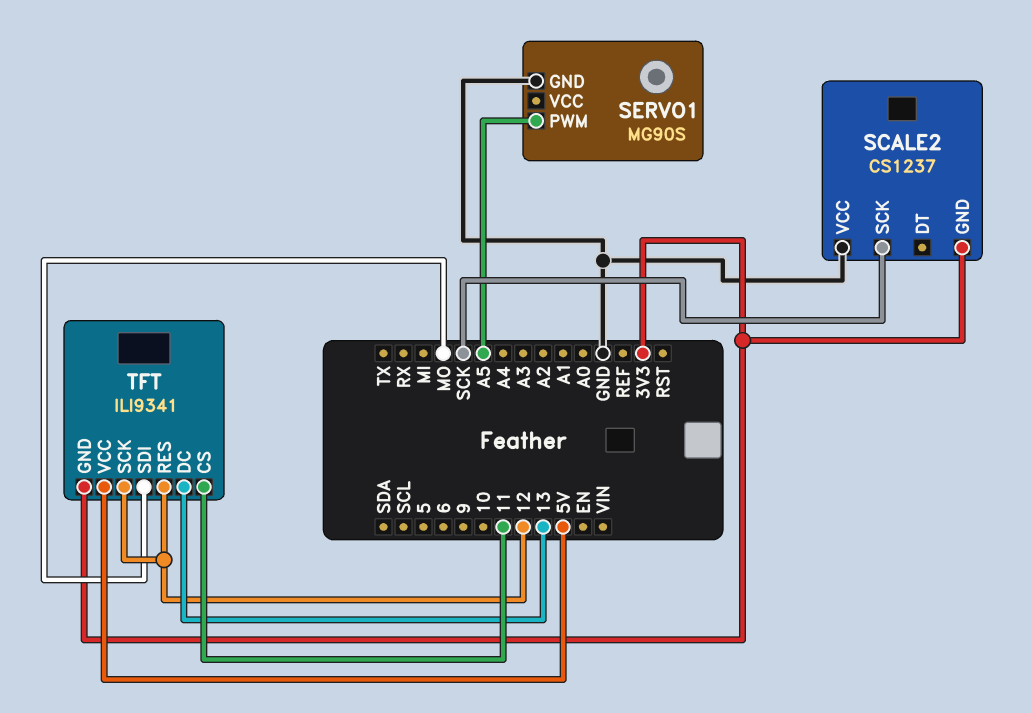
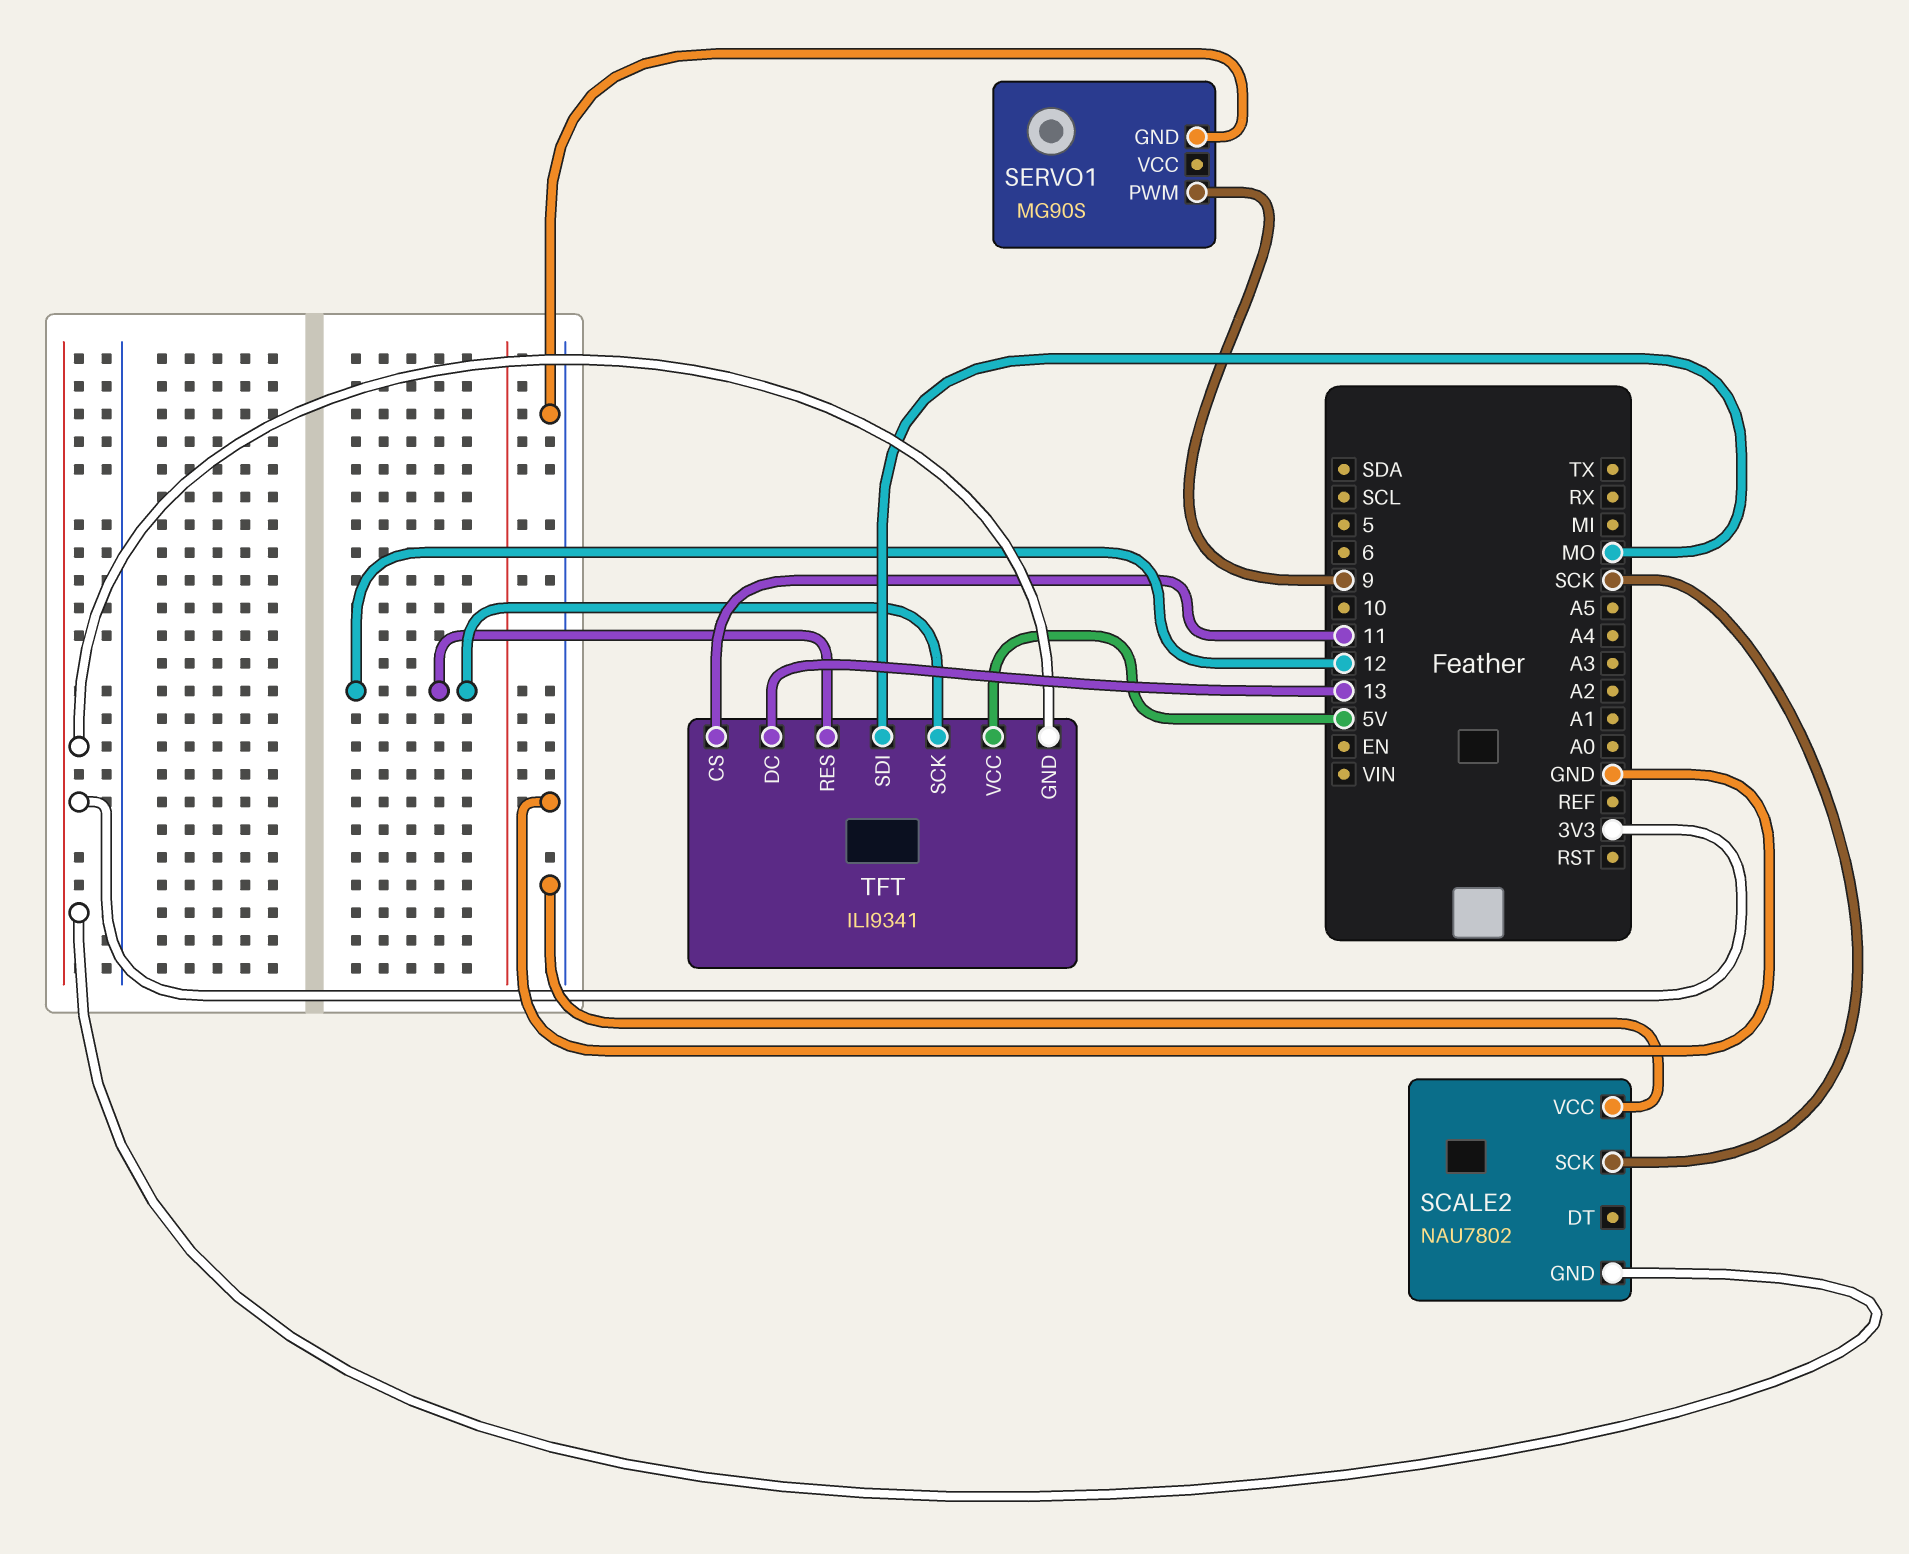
SCALE2: CS1237 -> NAU7802
SERVO1 pin PWM: A5 -> 9

